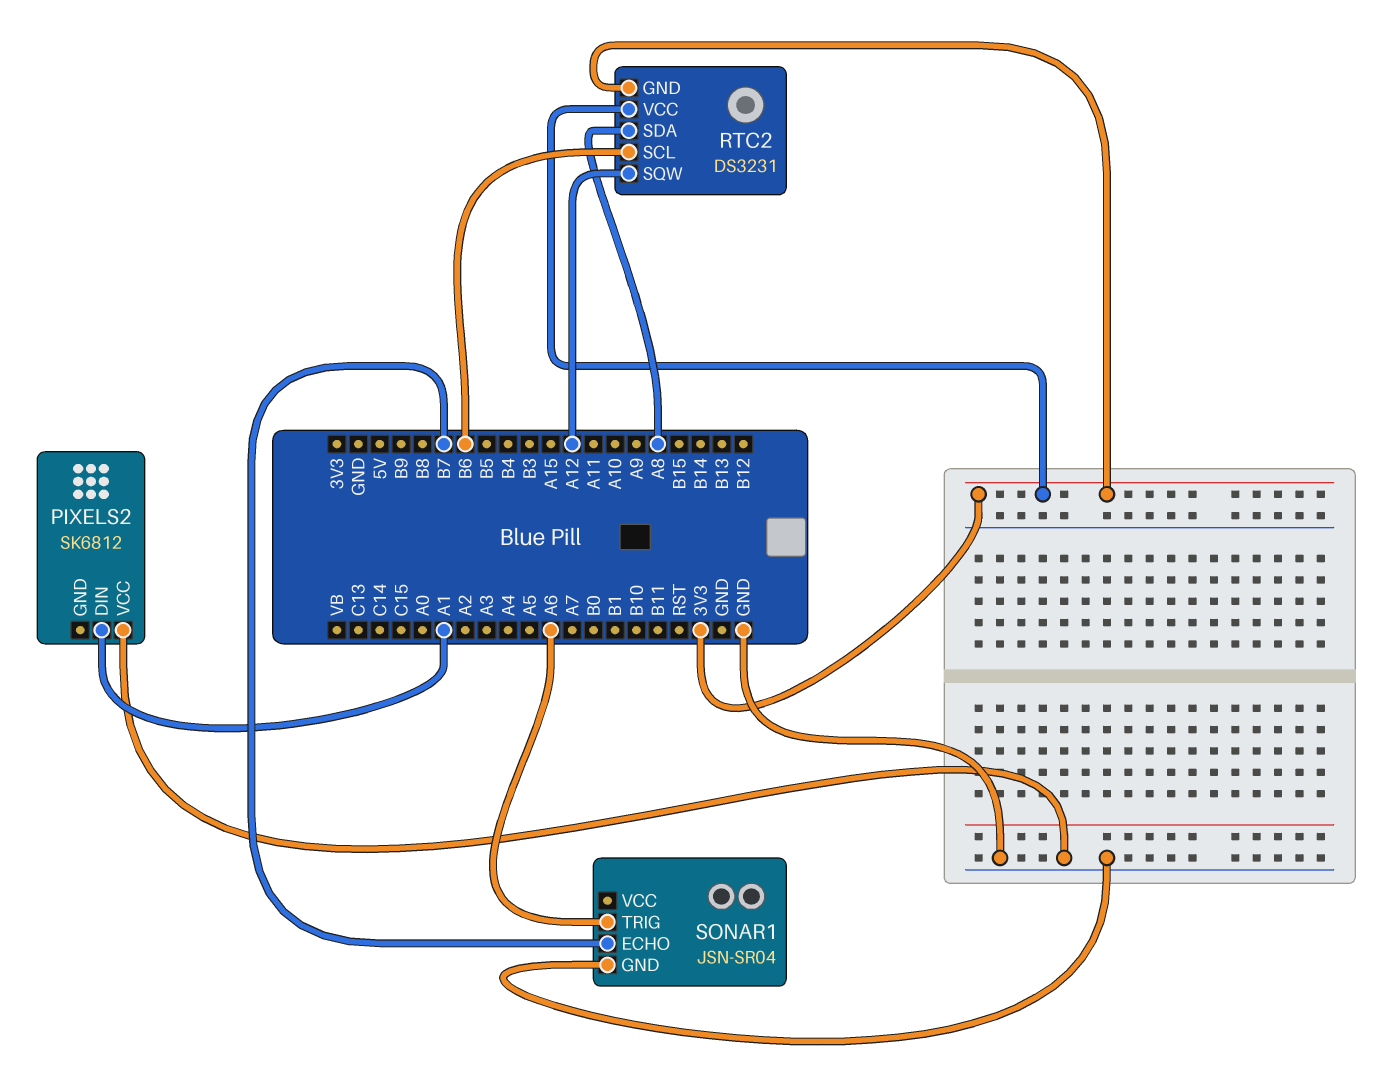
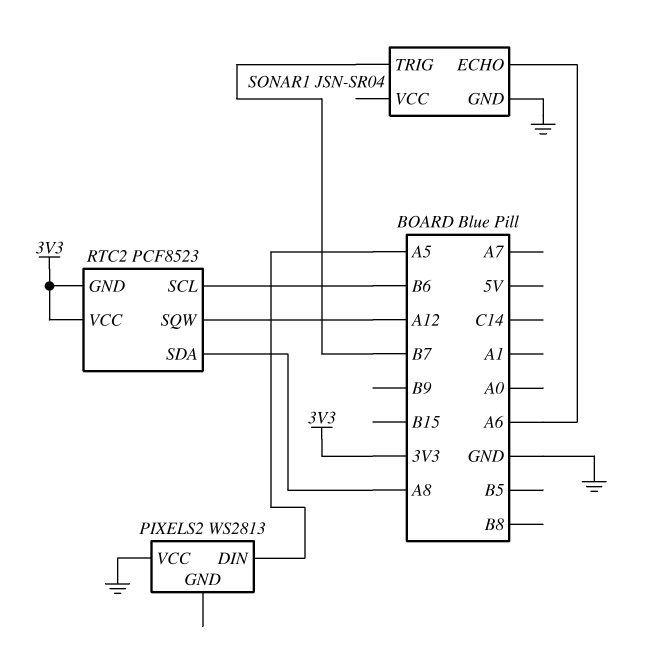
PIXELS2: SK6812 -> WS2813
PIXELS2 pin DIN: A1 -> A5
RTC2: DS3231 -> PCF8523
SONAR1 pin ECHO: B7 -> A6
SONAR1 pin TRIG: A6 -> B7

